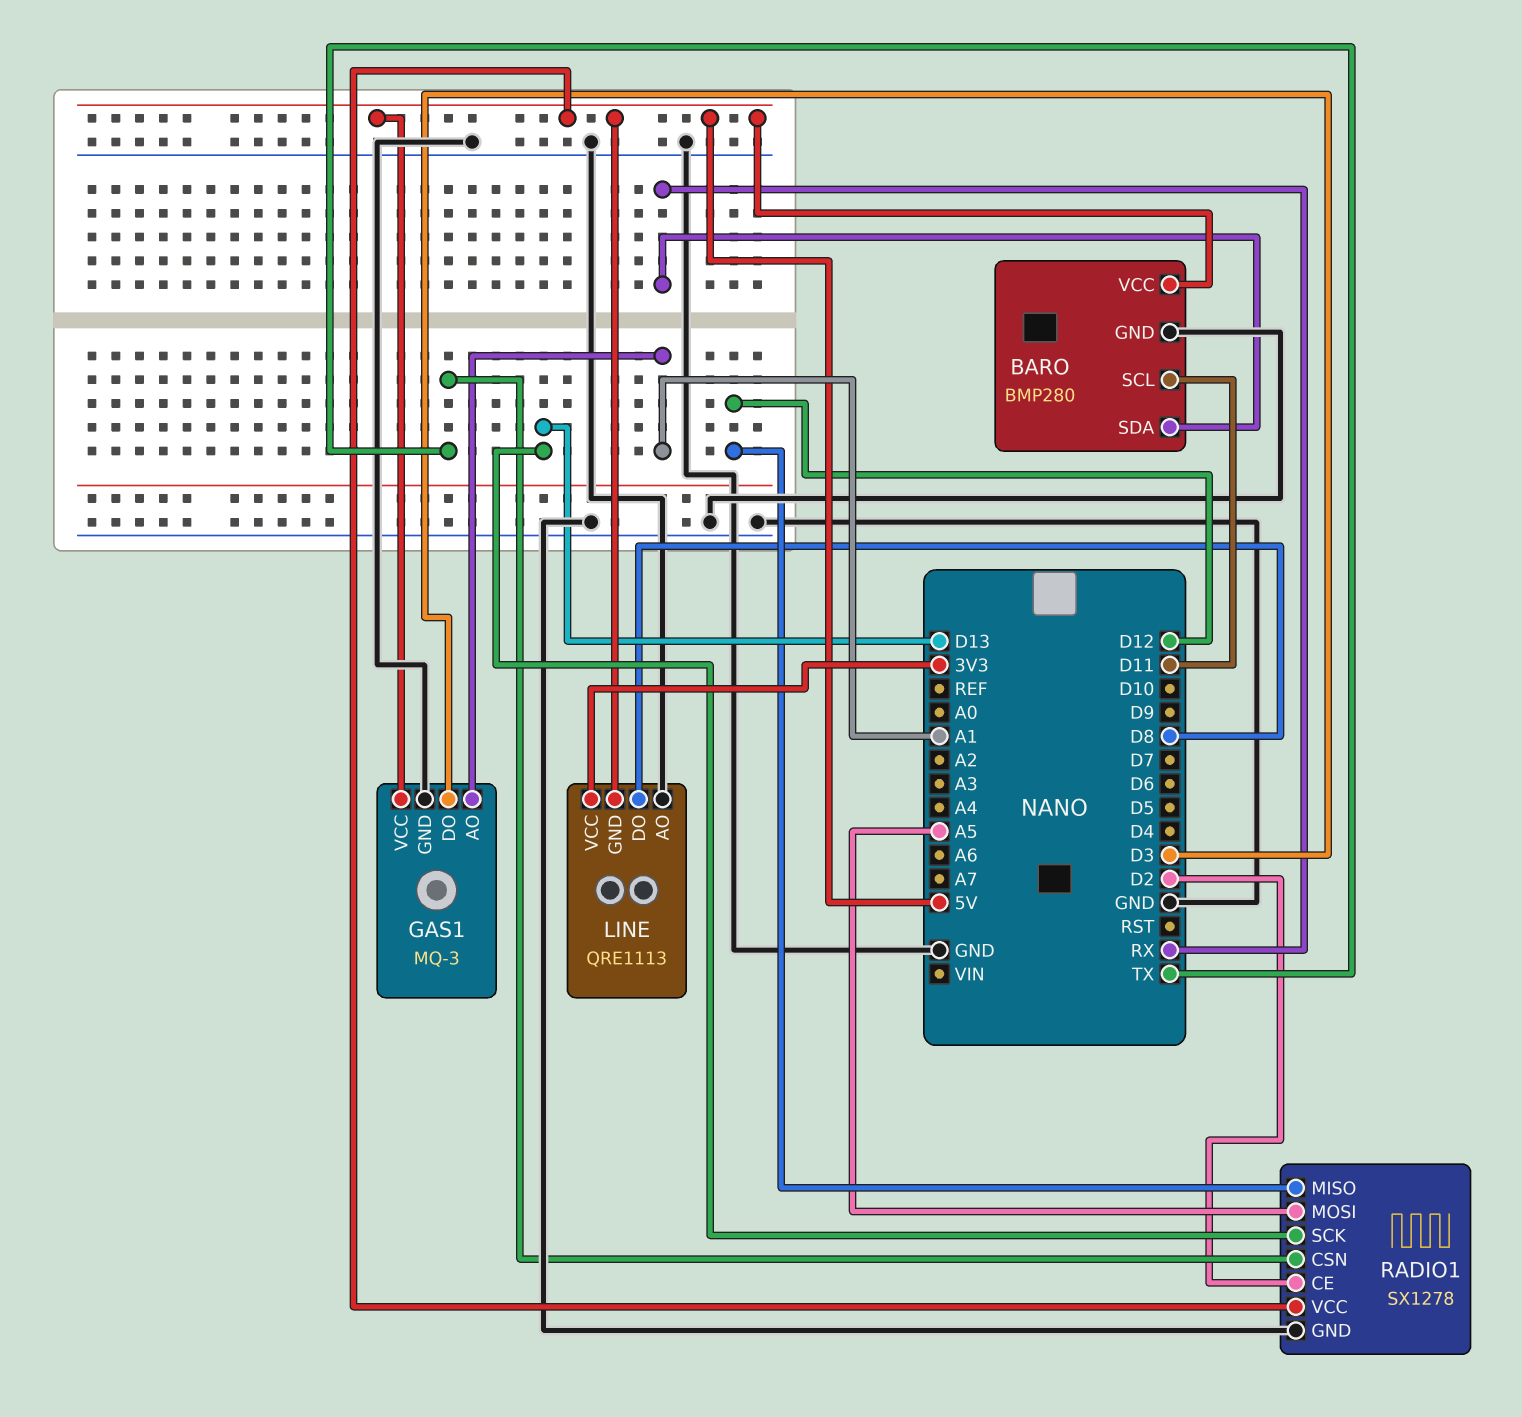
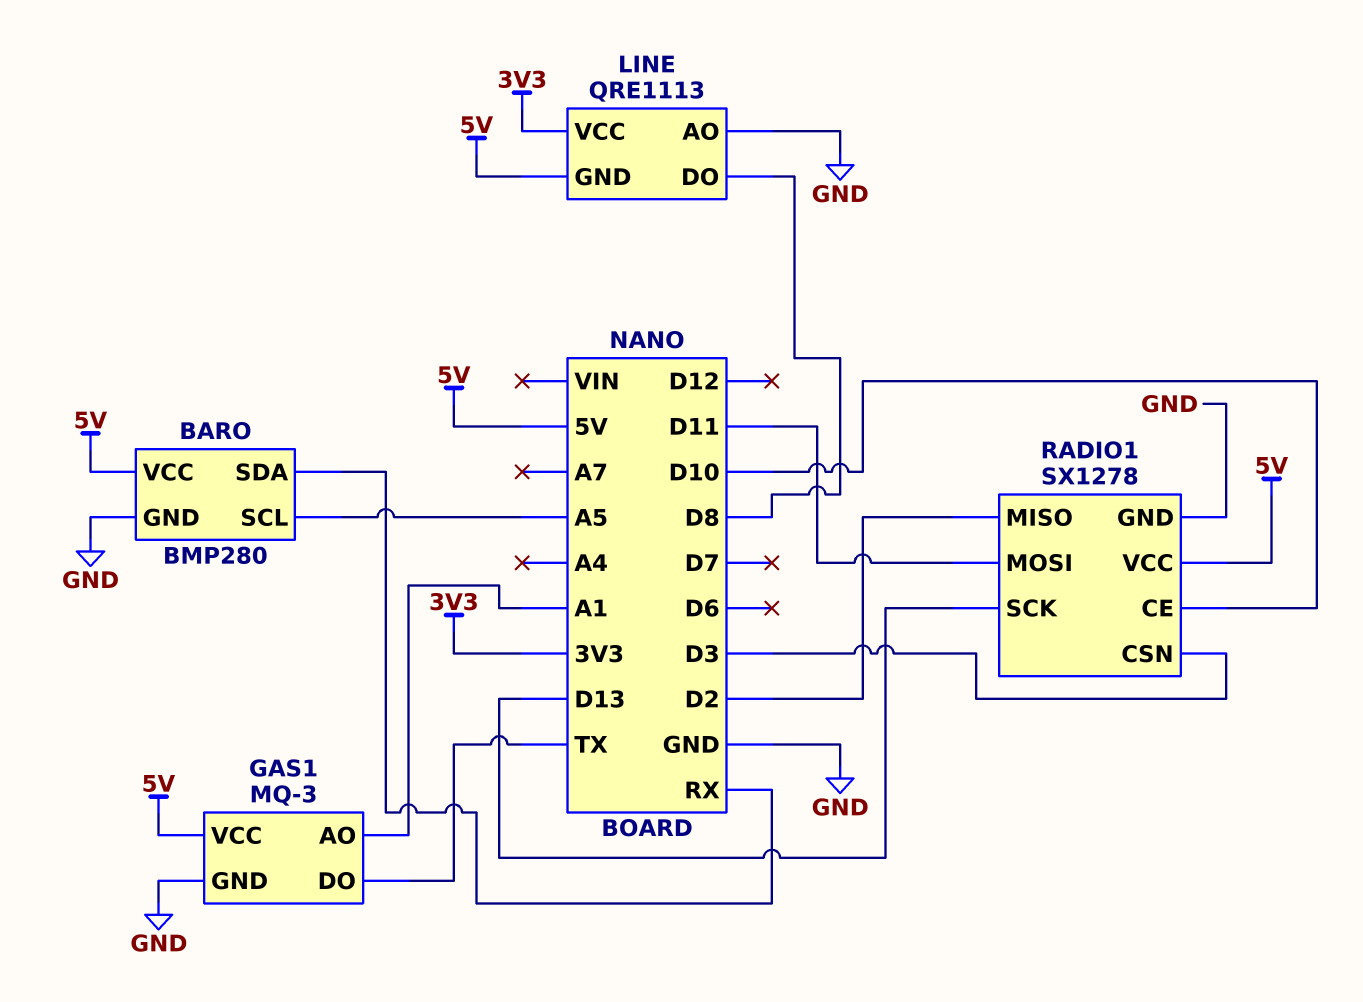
BARO pin SCL: D11 -> A5
GAS1 pin DO: D3 -> TX
RADIO1 pin CE: D2 -> D10
RADIO1 pin CSN: TX -> D3
RADIO1 pin MISO: D12 -> D2
RADIO1 pin MOSI: A5 -> D11

